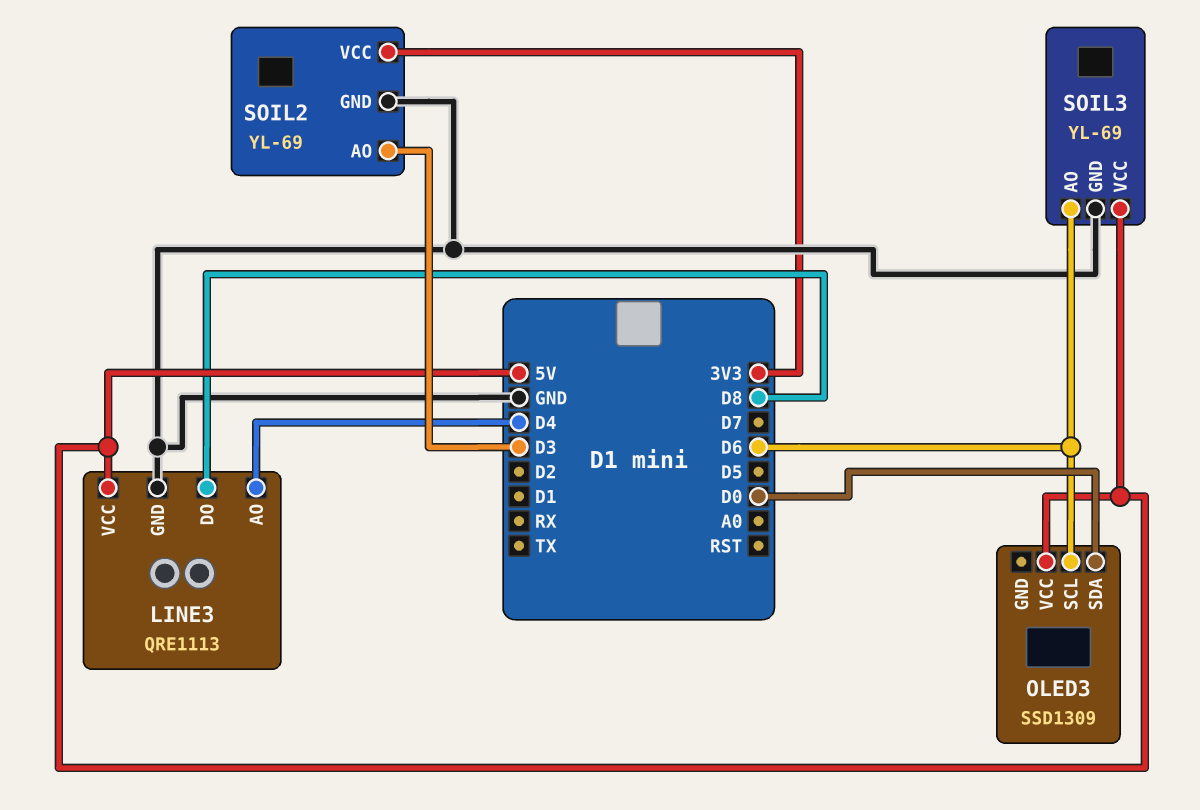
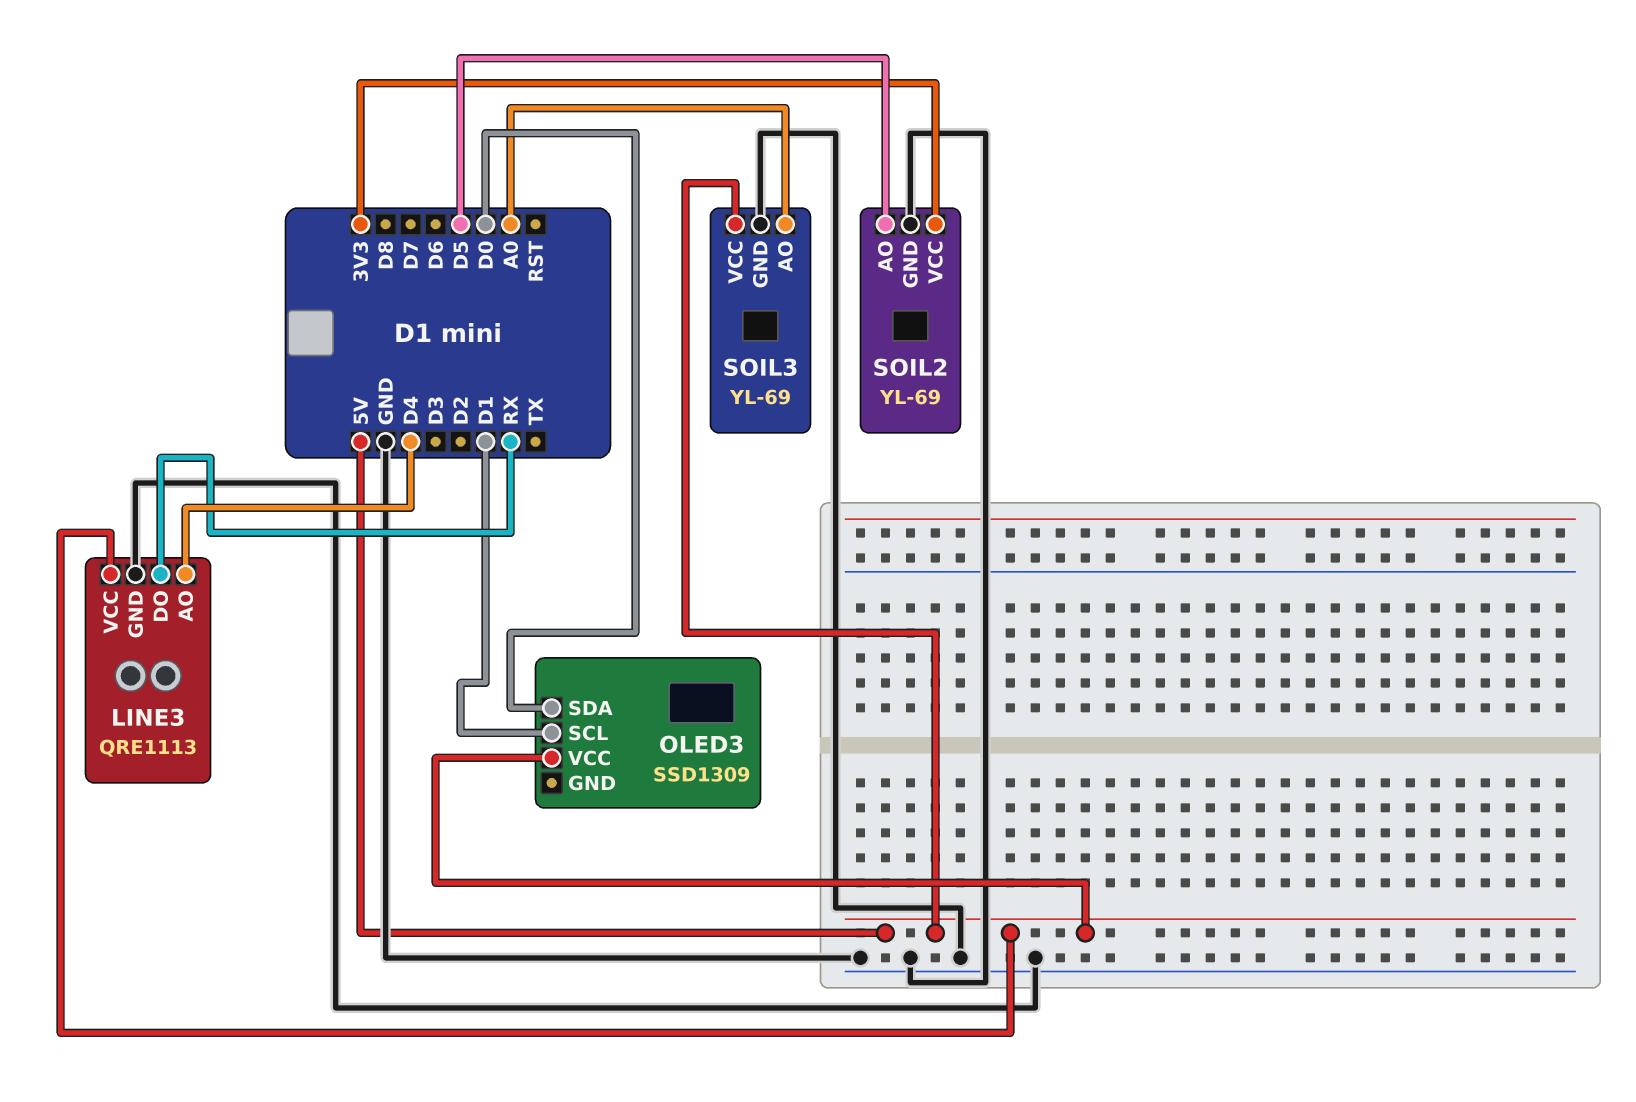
LINE3 pin DO: D8 -> RX
OLED3 pin SCL: D6 -> D1
SOIL2 pin AO: D3 -> D5
SOIL3 pin AO: D6 -> A0

